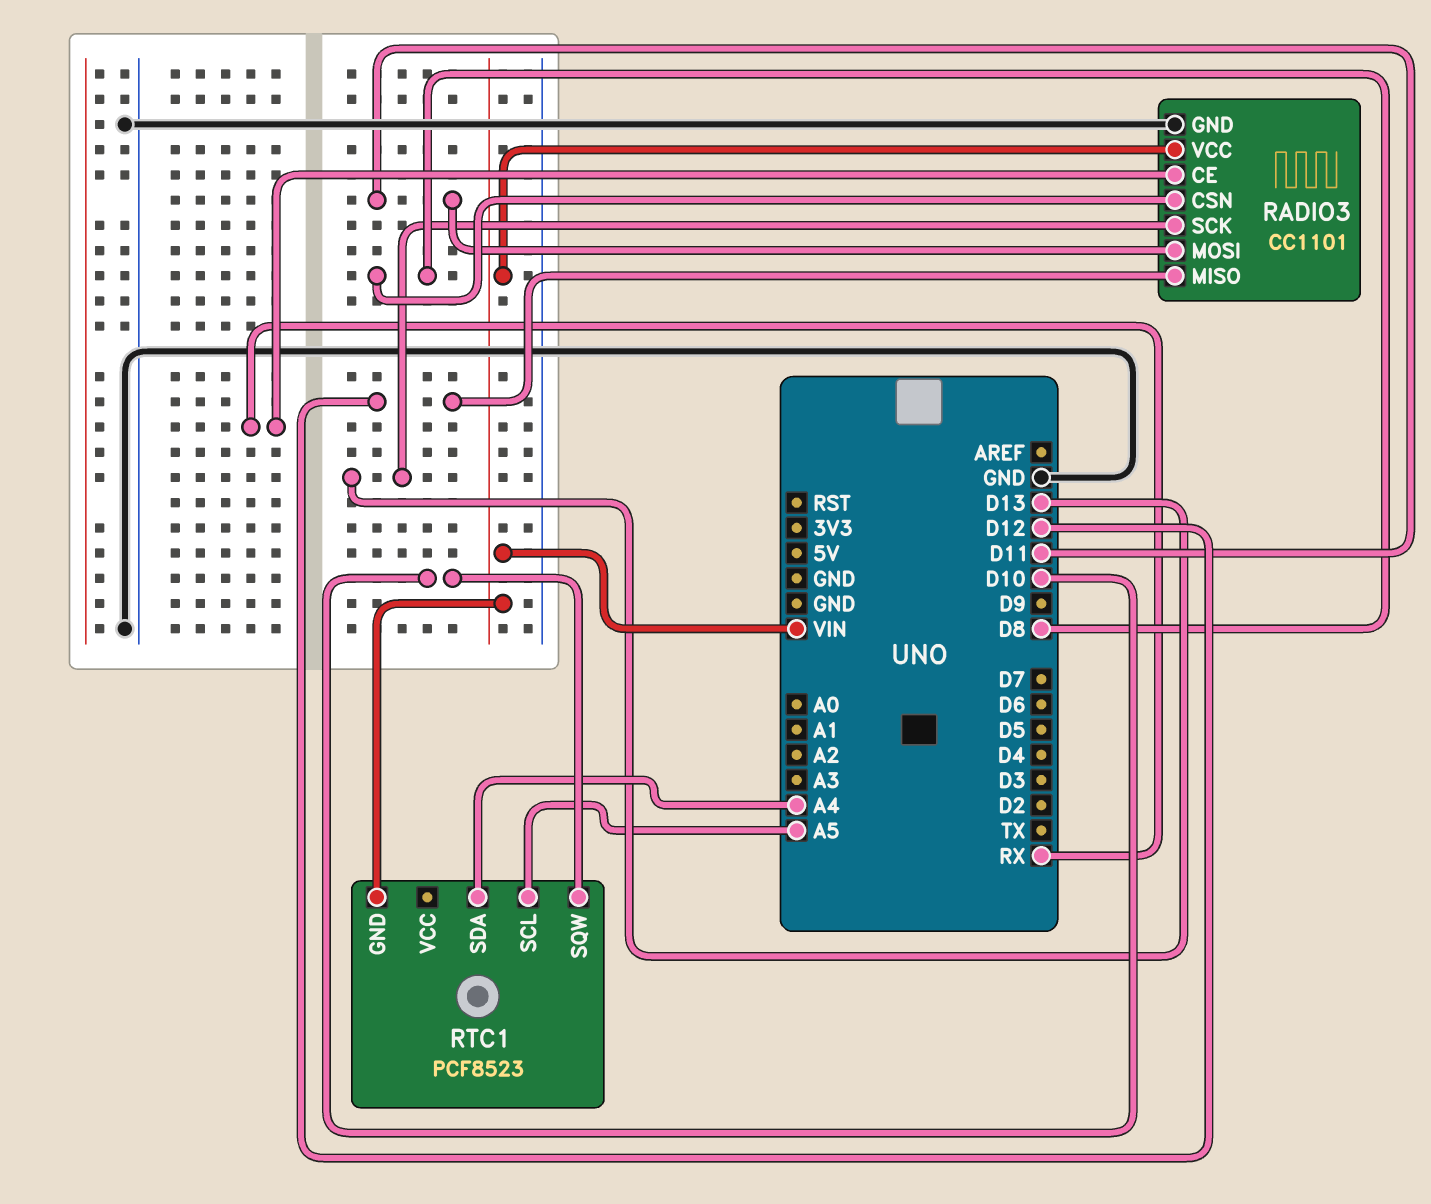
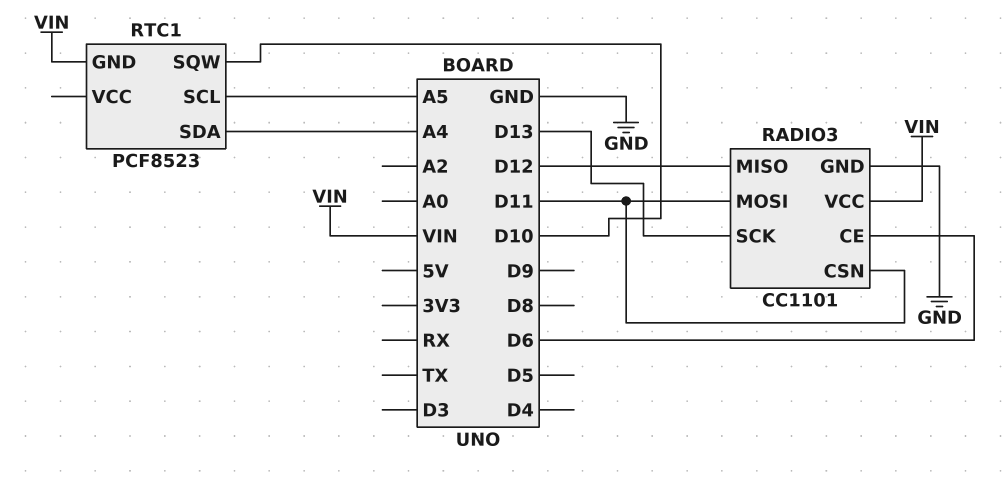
RADIO3 pin CE: RX -> D6
RADIO3 pin CSN: D8 -> D11

